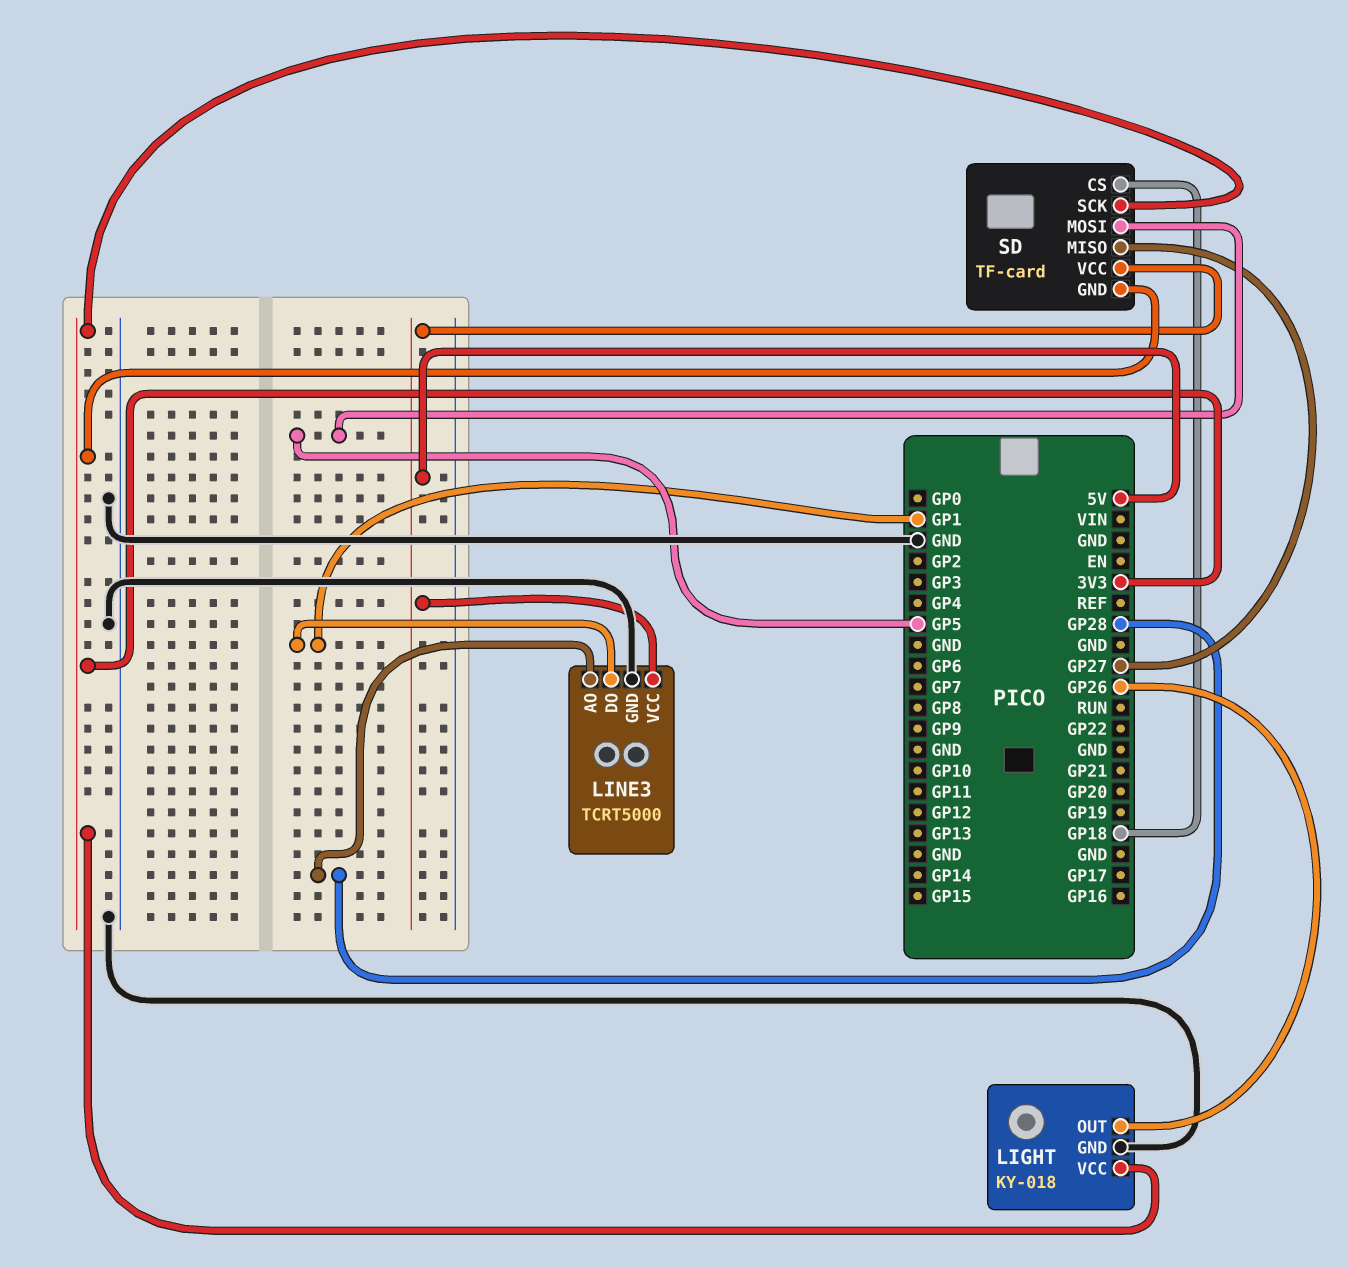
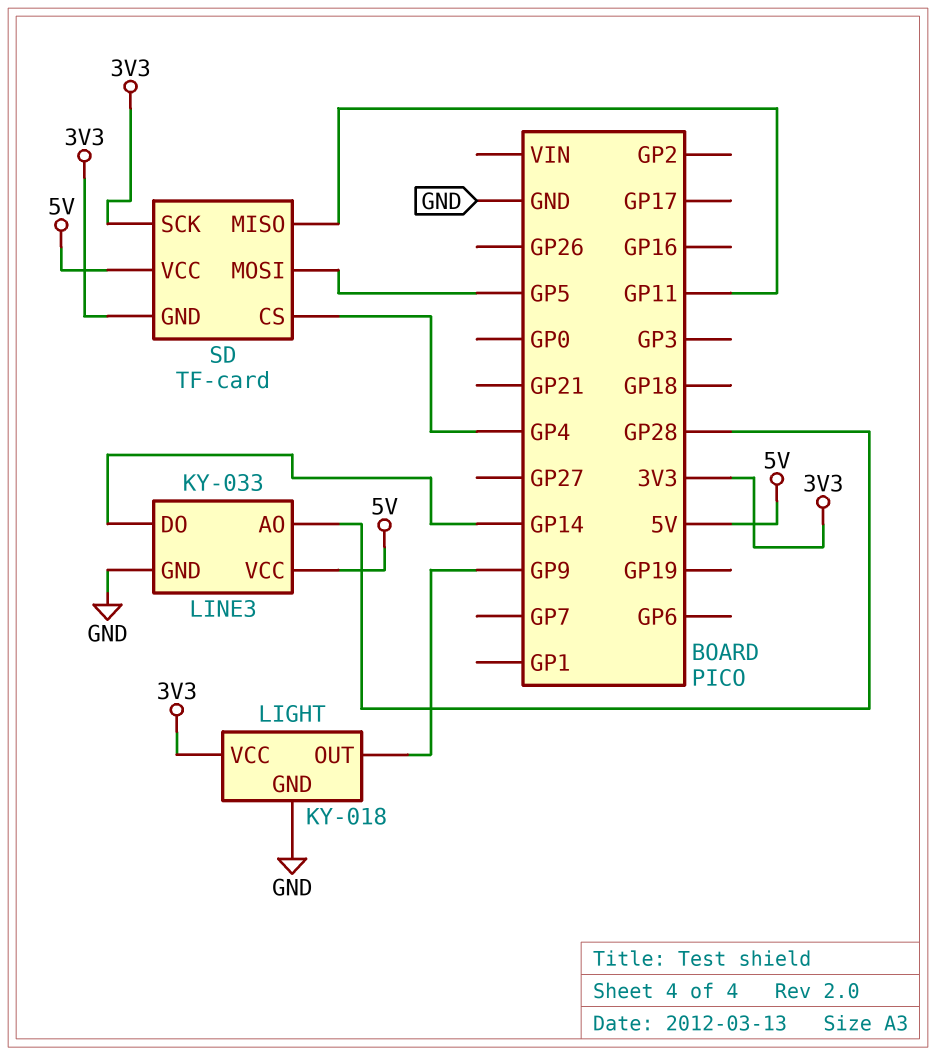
LIGHT pin OUT: GP26 -> GP9
LINE3: TCRT5000 -> KY-033
LINE3 pin DO: GP1 -> GP14
SD pin CS: GP18 -> GP4
SD pin MISO: GP27 -> GP11

